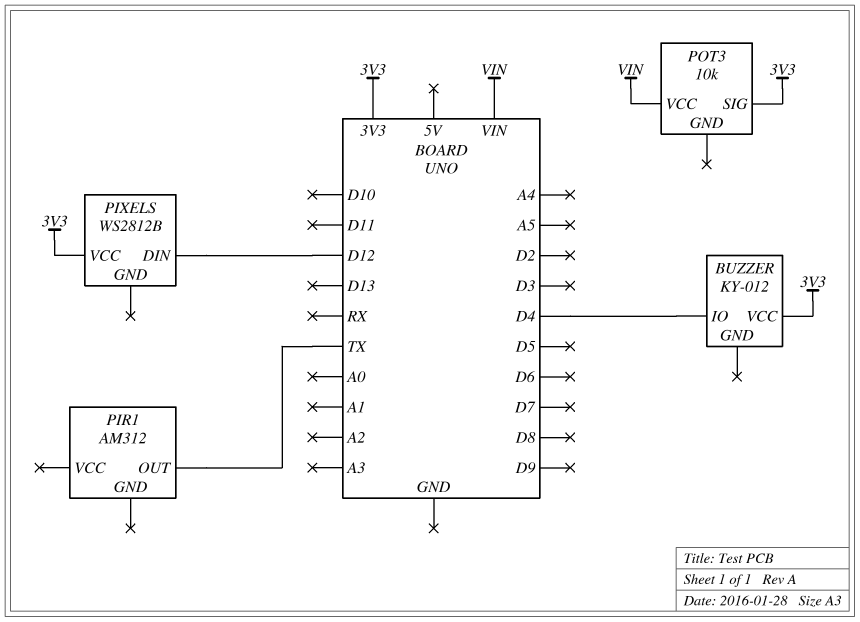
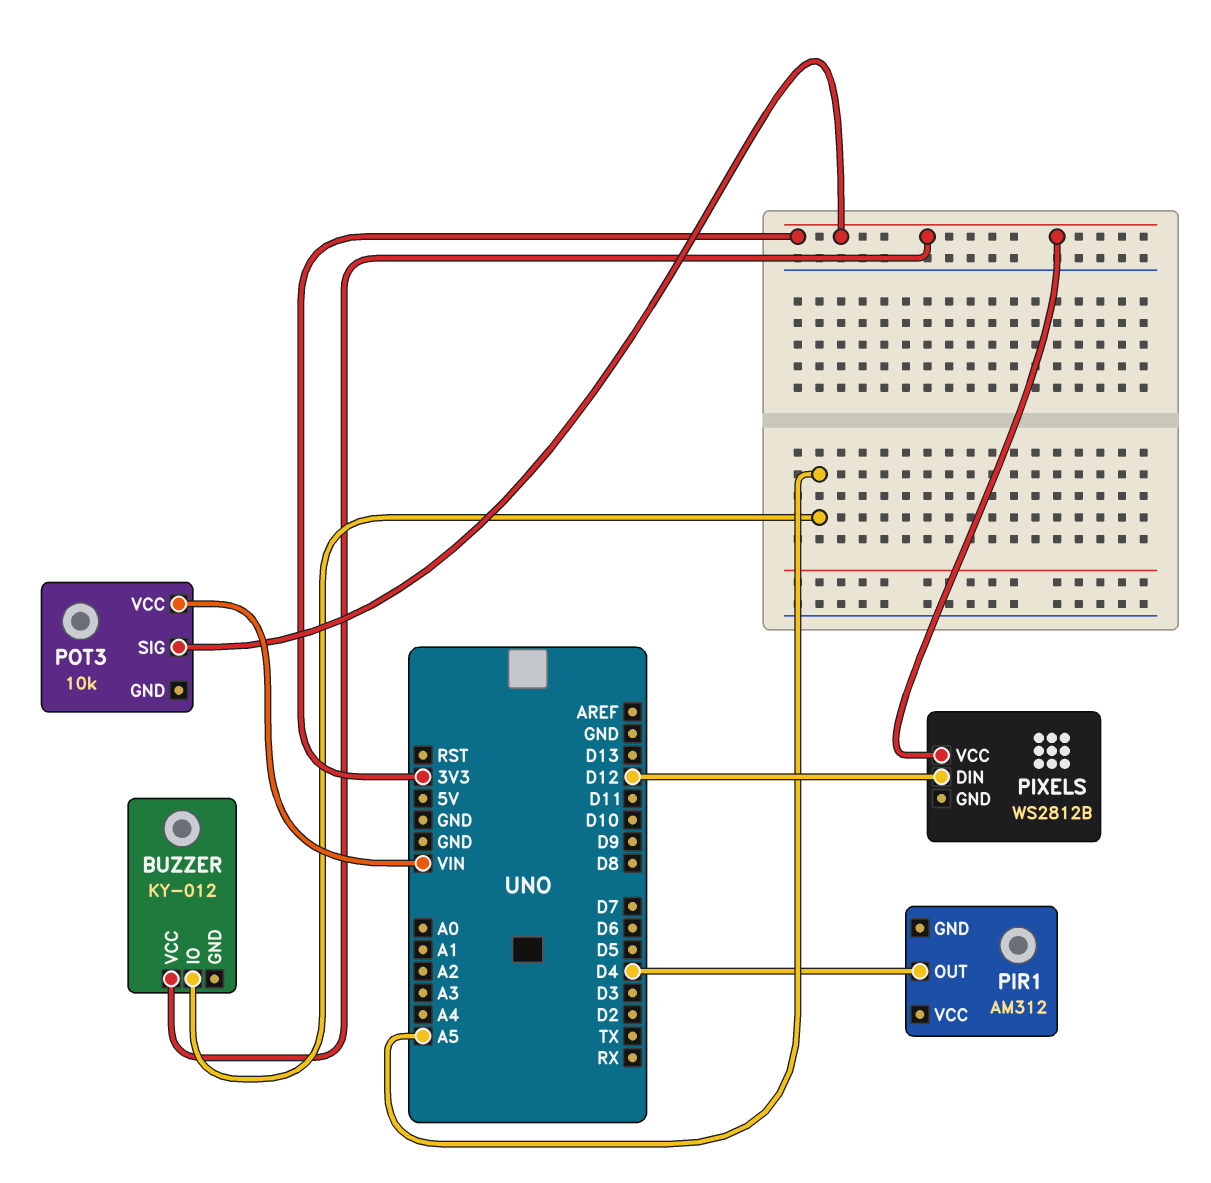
BUZZER pin IO: D4 -> A5
PIR1 pin OUT: TX -> D4

